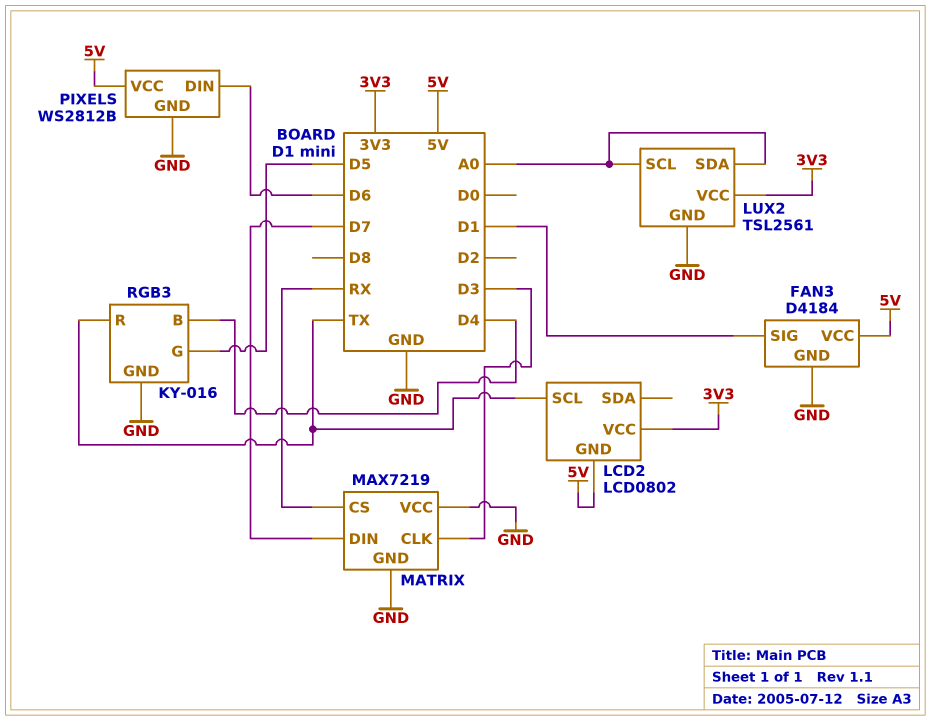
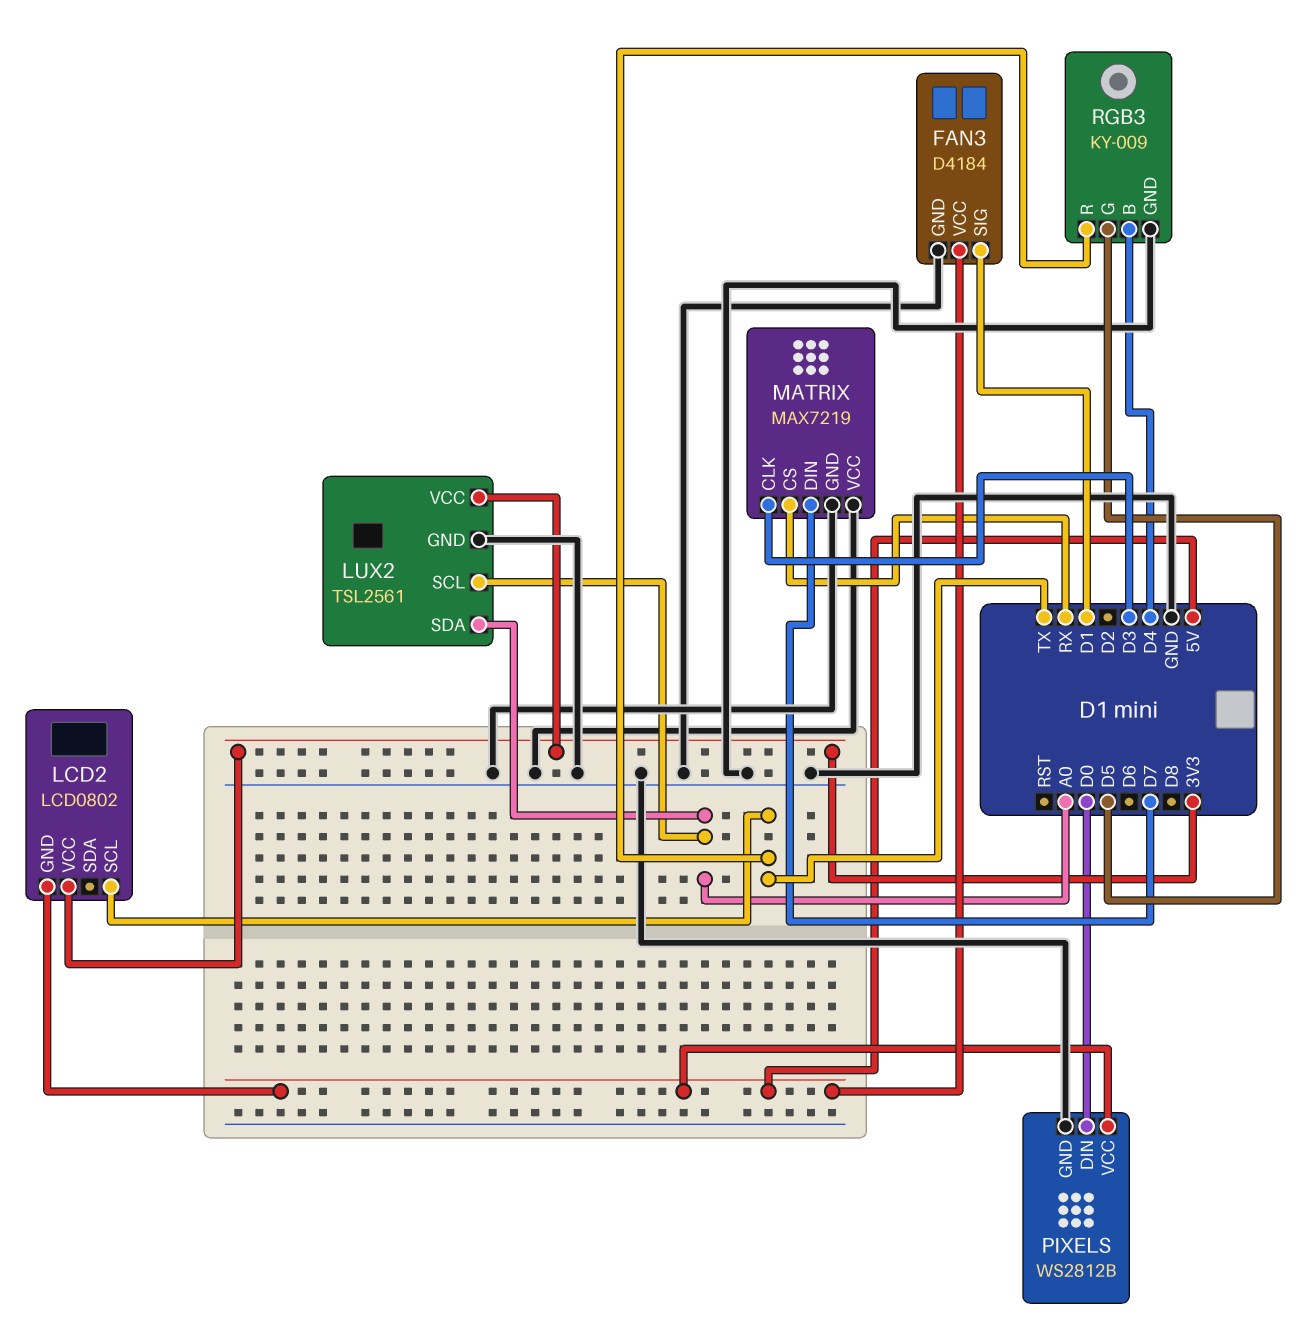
PIXELS pin DIN: D6 -> D0
RGB3: KY-016 -> KY-009

